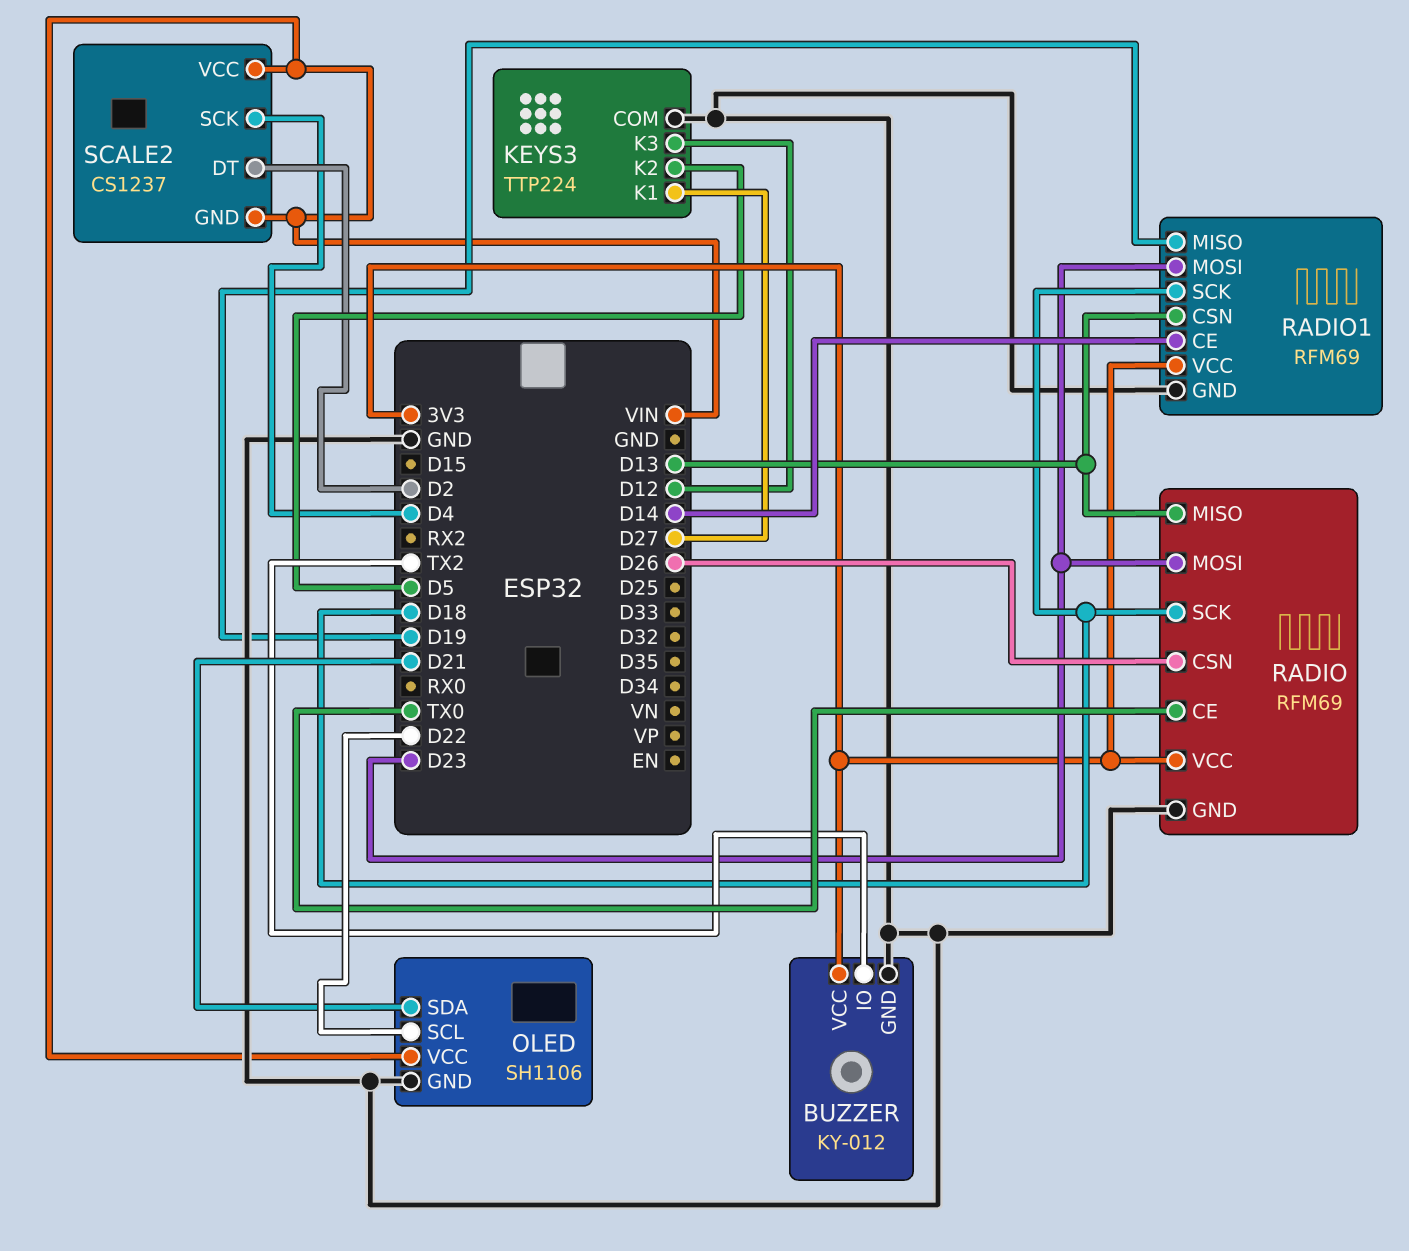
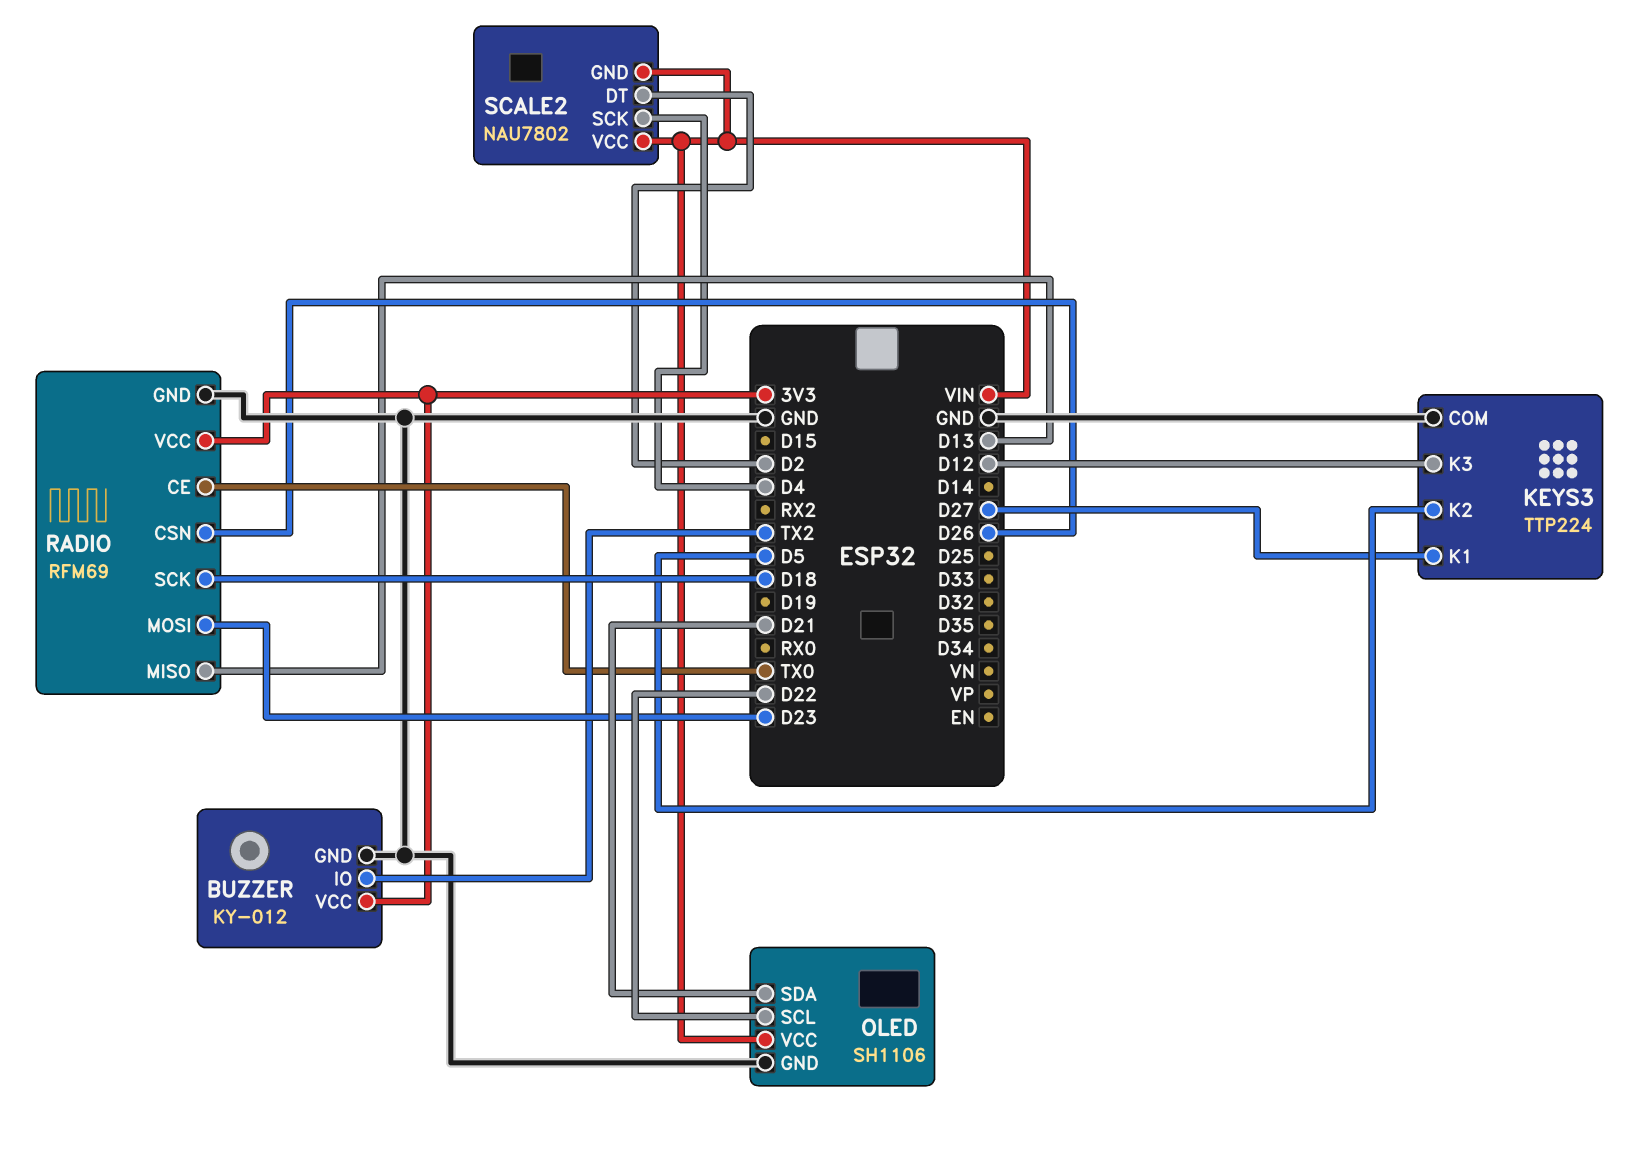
RADIO1: RFM69 -> none
RADIO1 pin CE: D14 -> none
RADIO1 pin CSN: D13 -> none
RADIO1 pin GND: GND -> none
RADIO1 pin MISO: D19 -> none
RADIO1 pin MOSI: D23 -> none
RADIO1 pin SCK: D18 -> none
RADIO1 pin VCC: 3V3 -> none
SCALE2: CS1237 -> NAU7802

